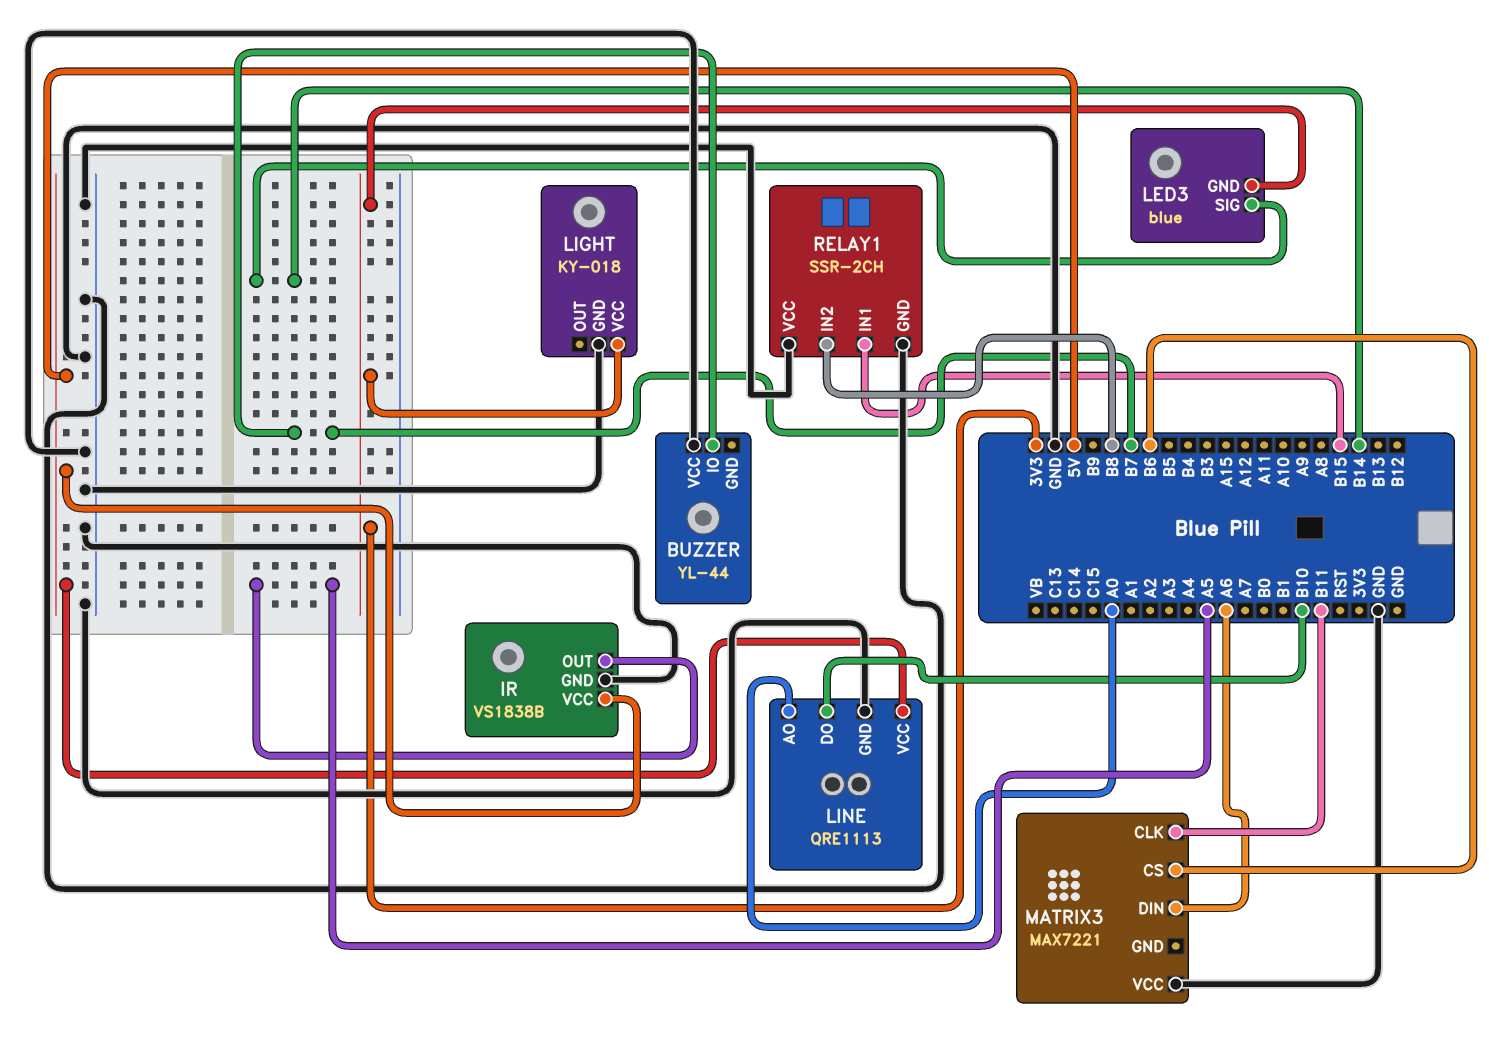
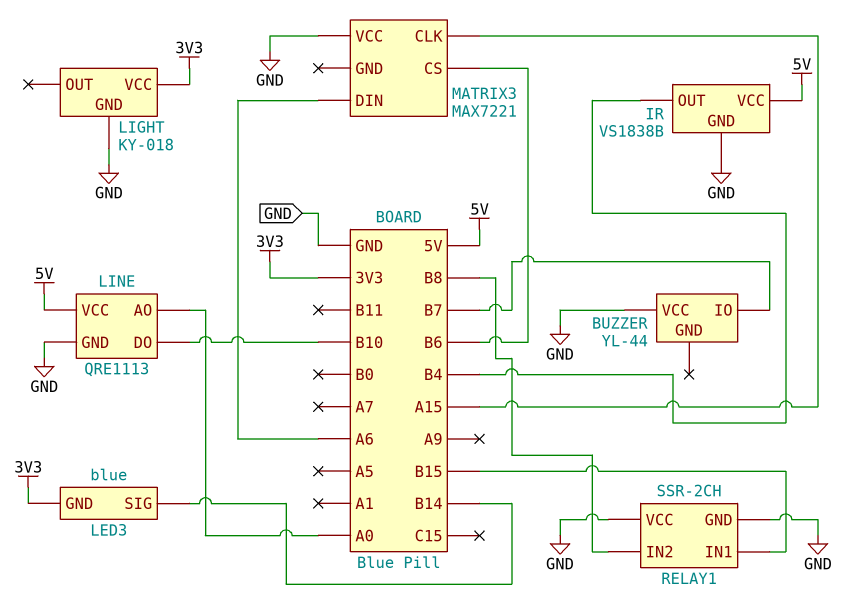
IR pin OUT: A5 -> B4
MATRIX3 pin CLK: B11 -> A15

